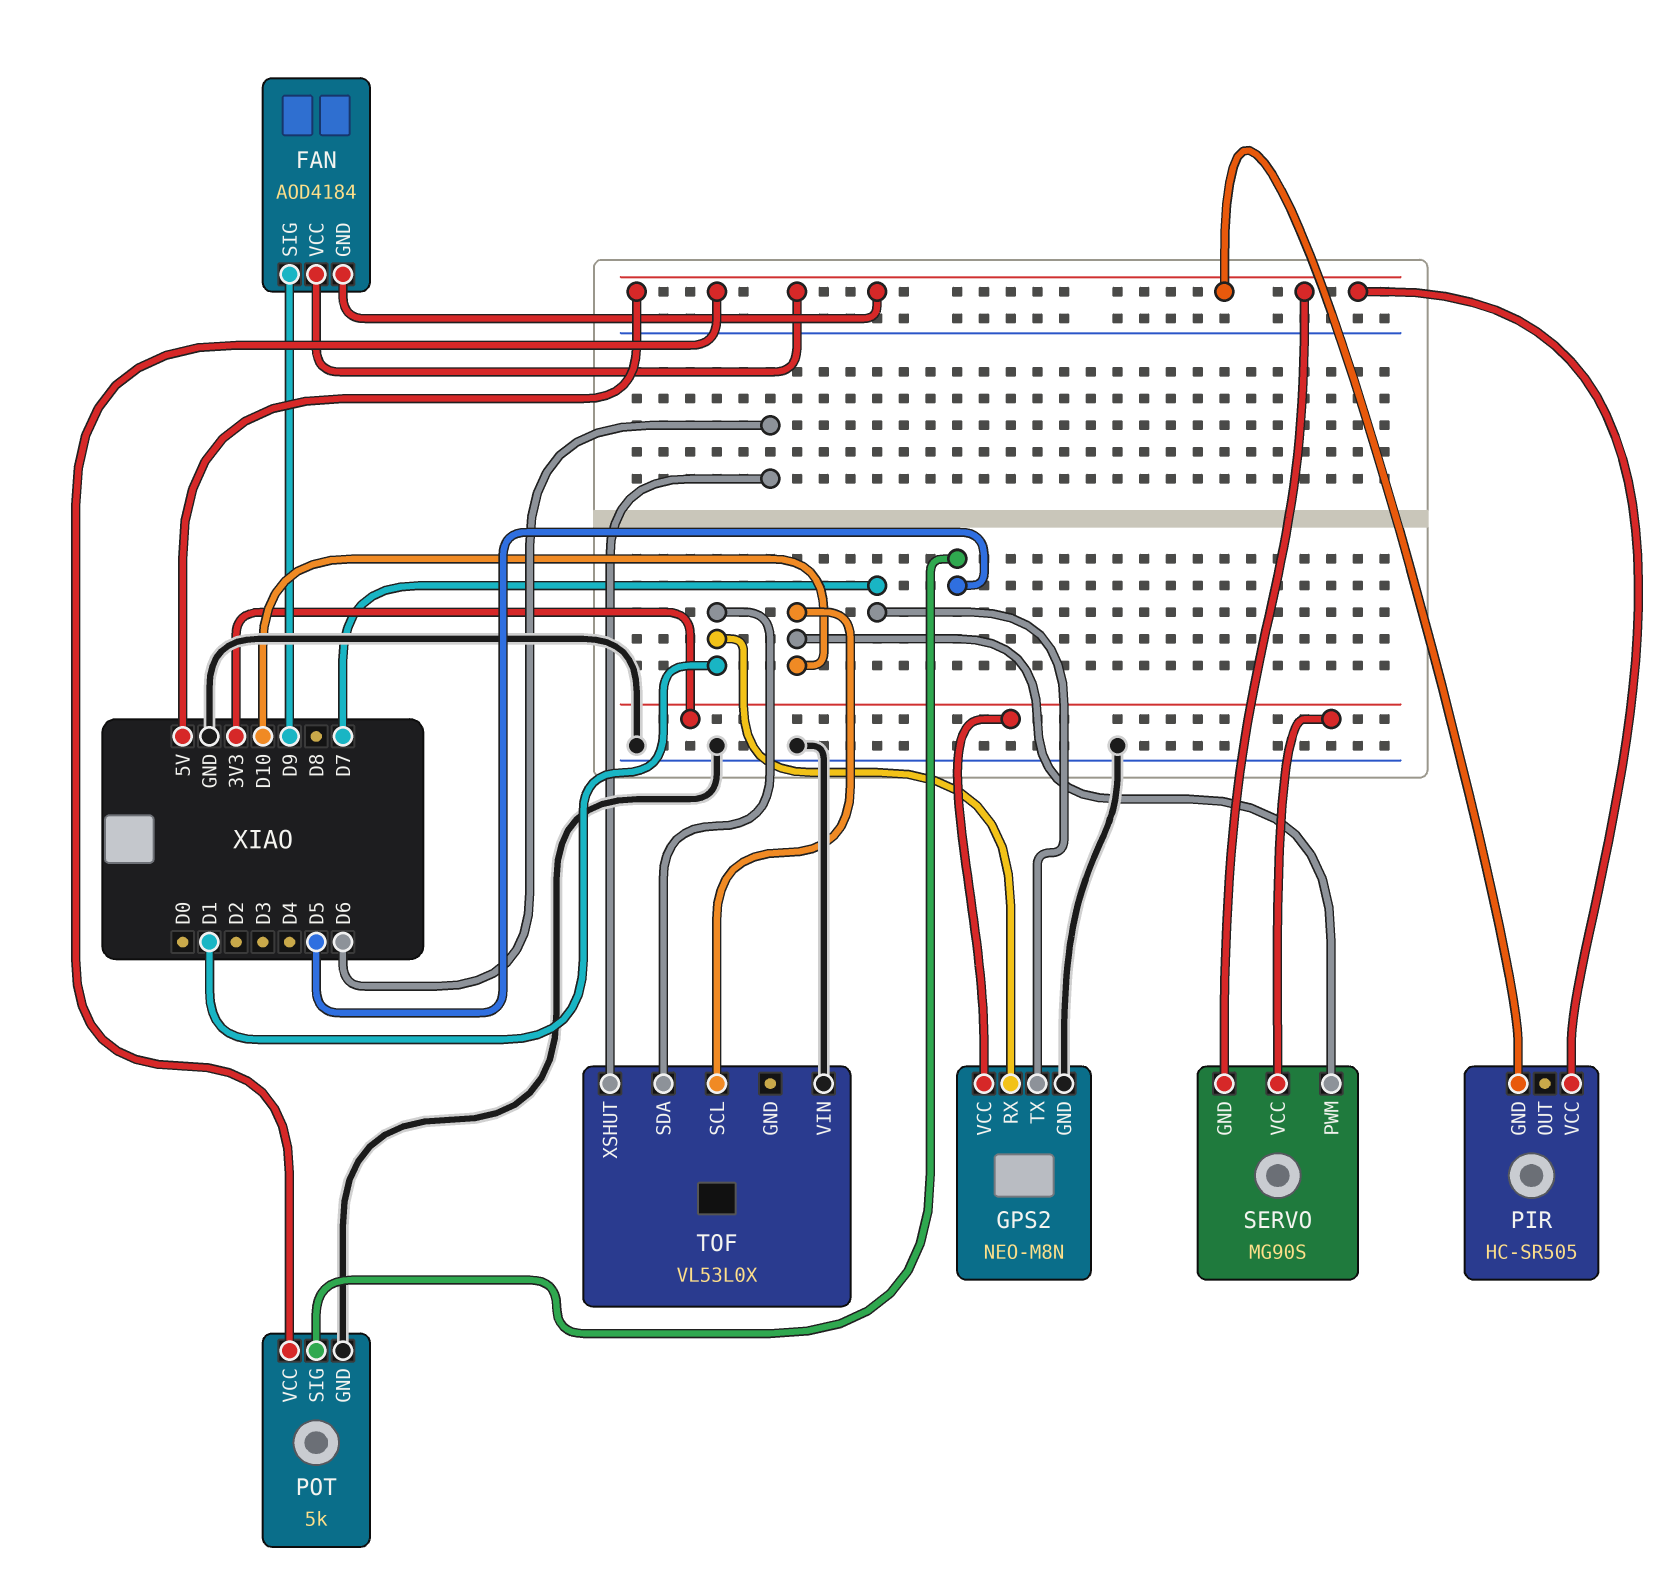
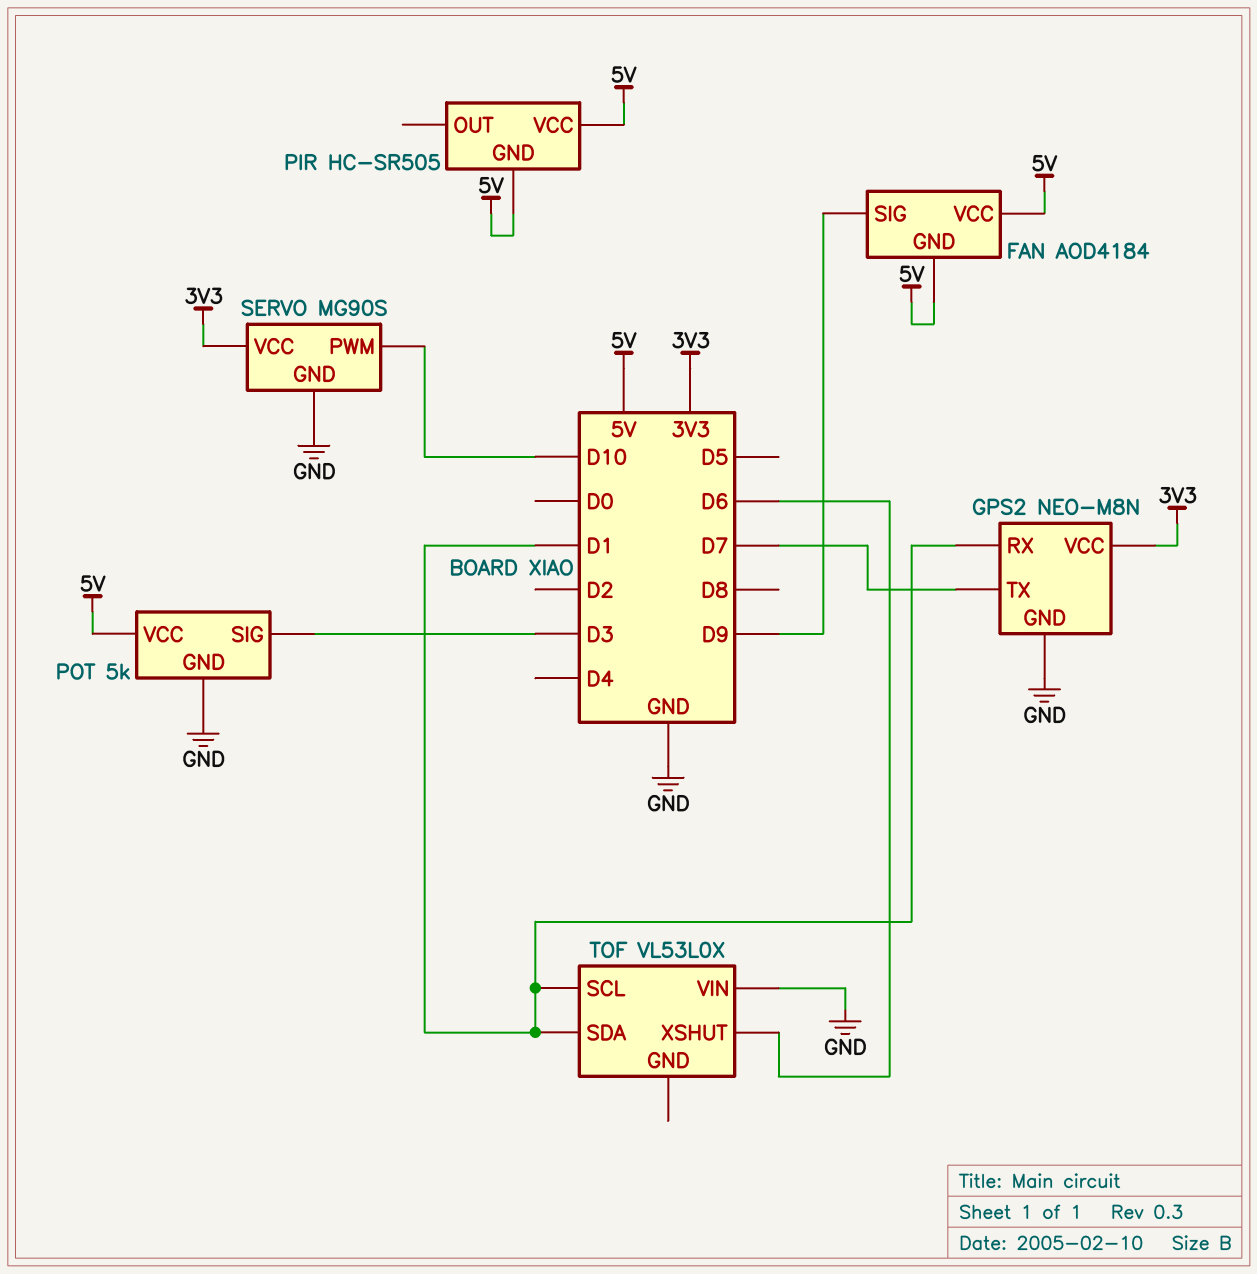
POT pin SIG: D5 -> D3
SERVO pin GND: 5V -> GND
TOF pin SCL: D10 -> D1

